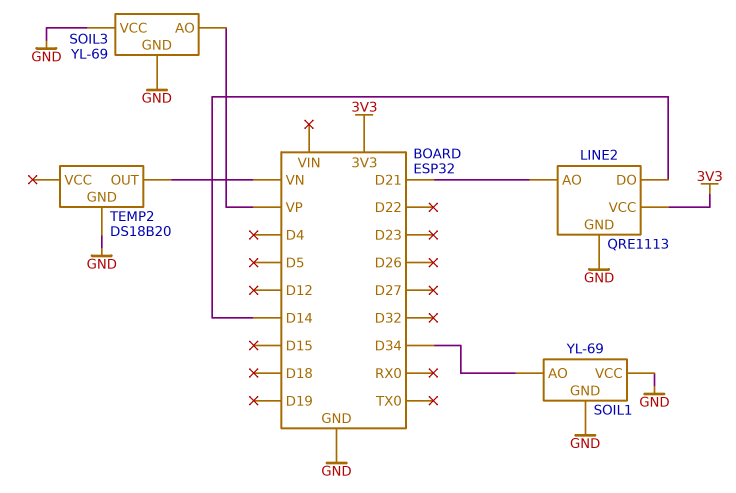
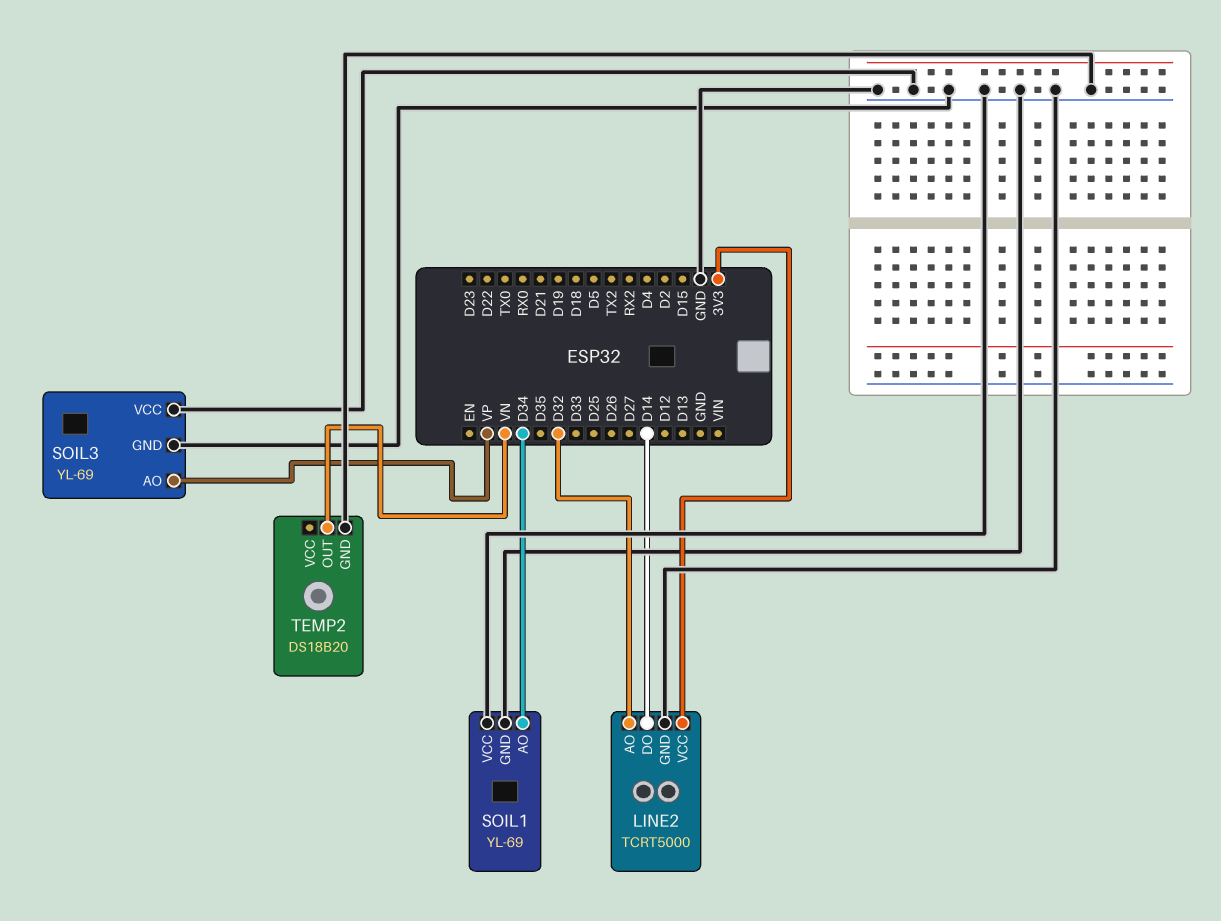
LINE2: QRE1113 -> TCRT5000
LINE2 pin AO: D21 -> D32

